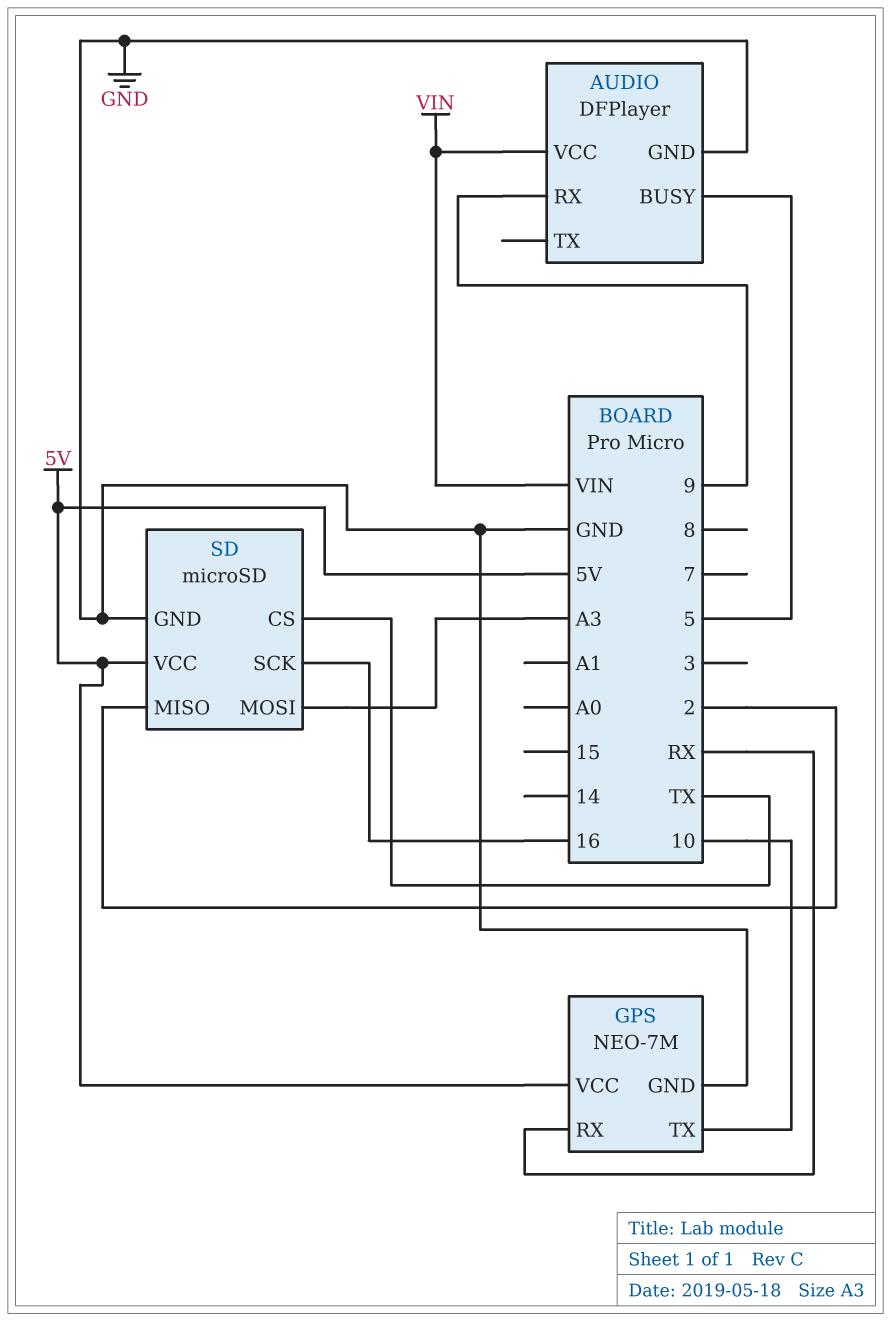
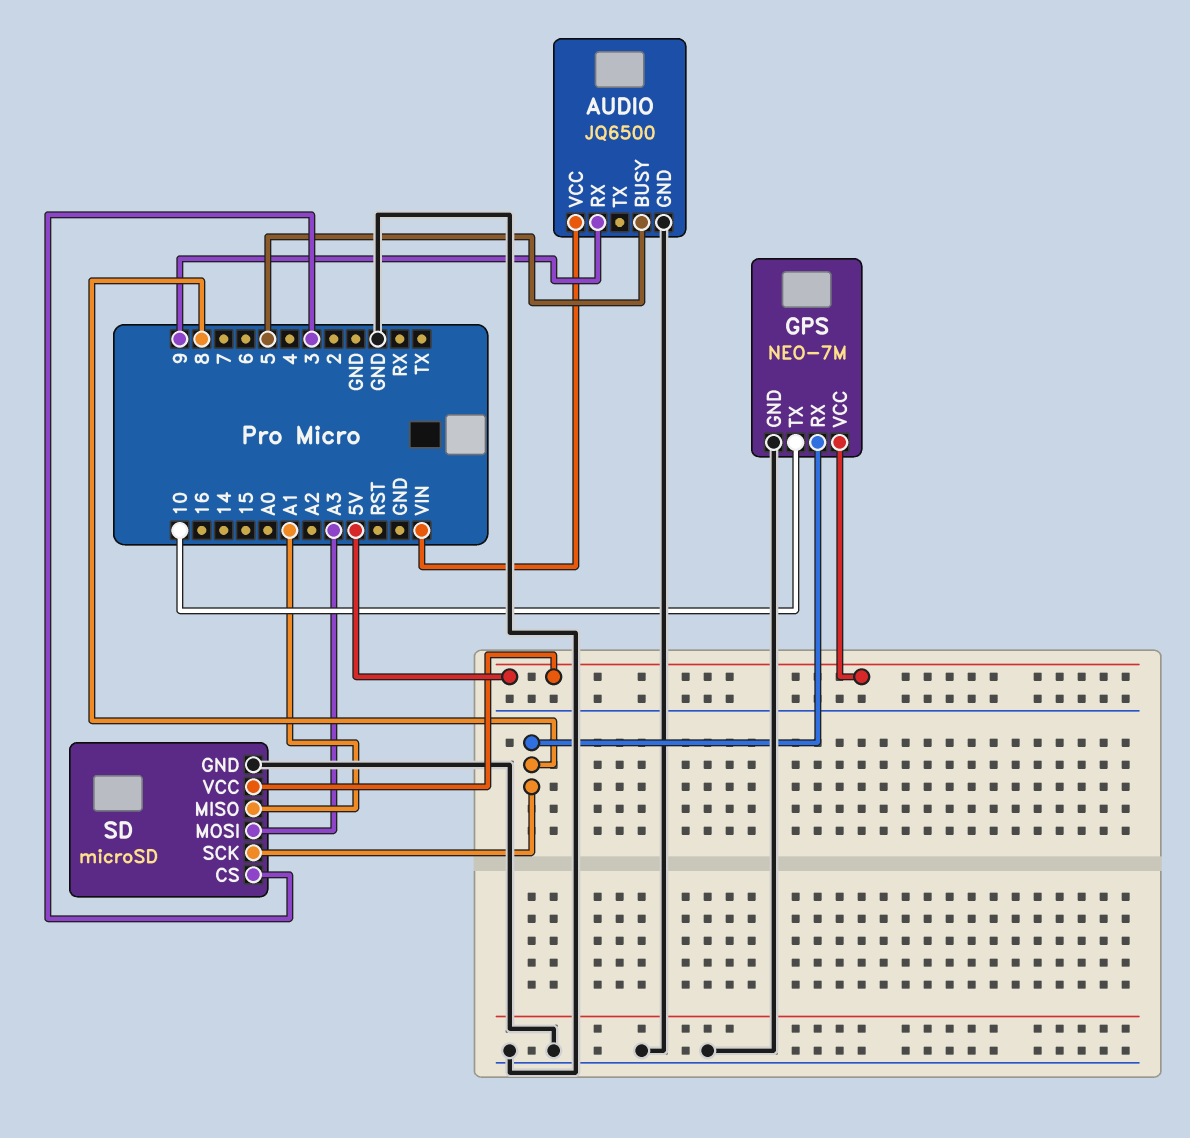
AUDIO: DFPlayer -> JQ6500
GPS pin RX: RX -> 8
SD pin CS: TX -> 3
SD pin MISO: 2 -> A1
SD pin SCK: 16 -> 8

